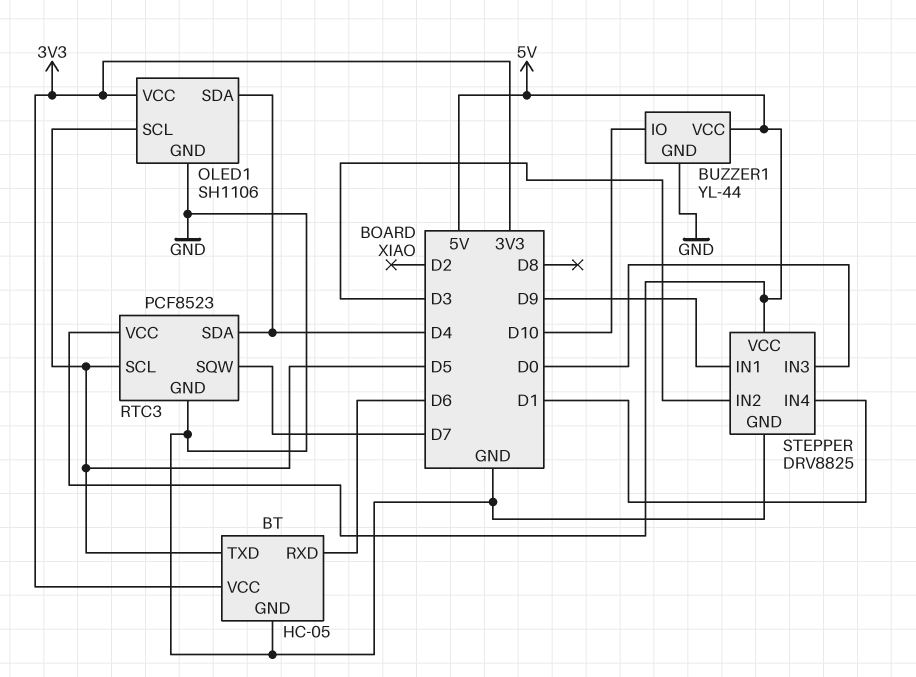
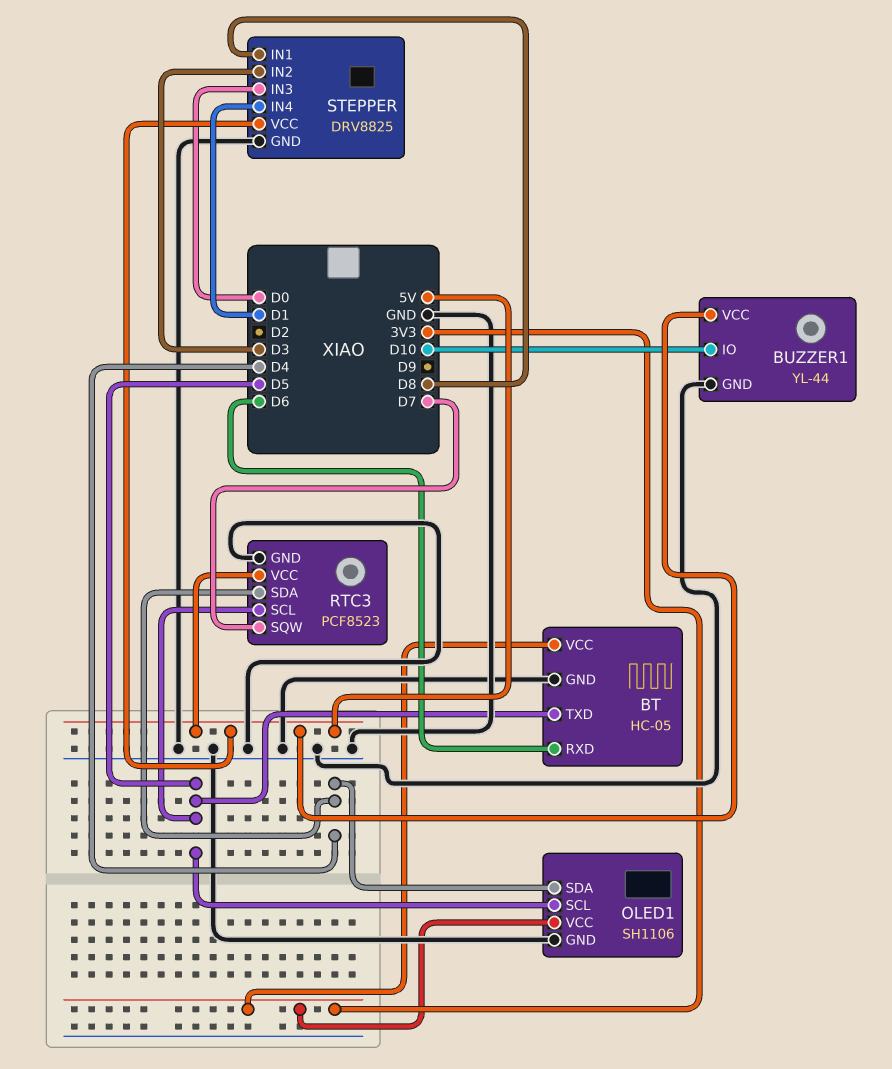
STEPPER pin IN1: D9 -> D8

